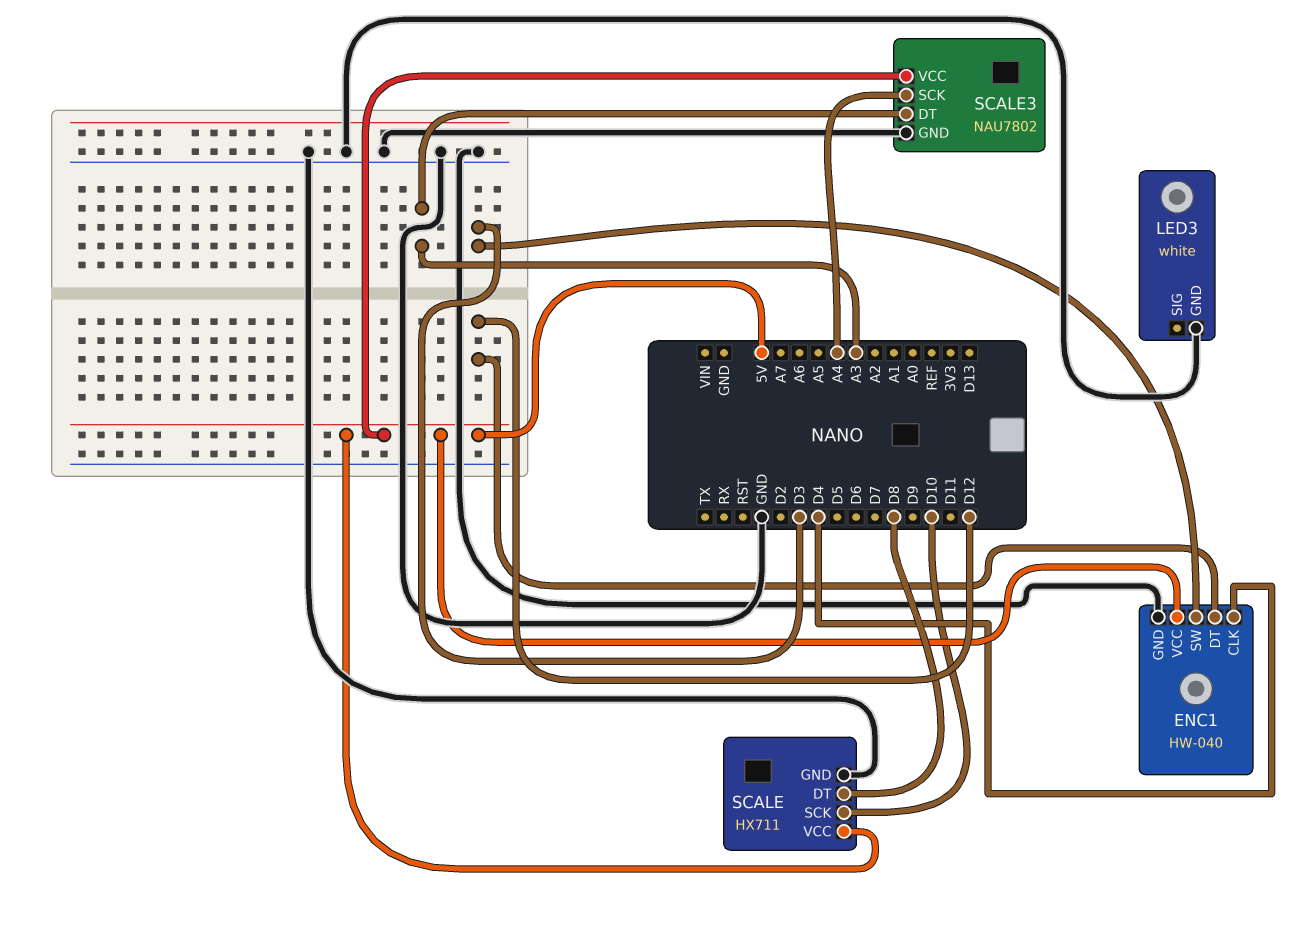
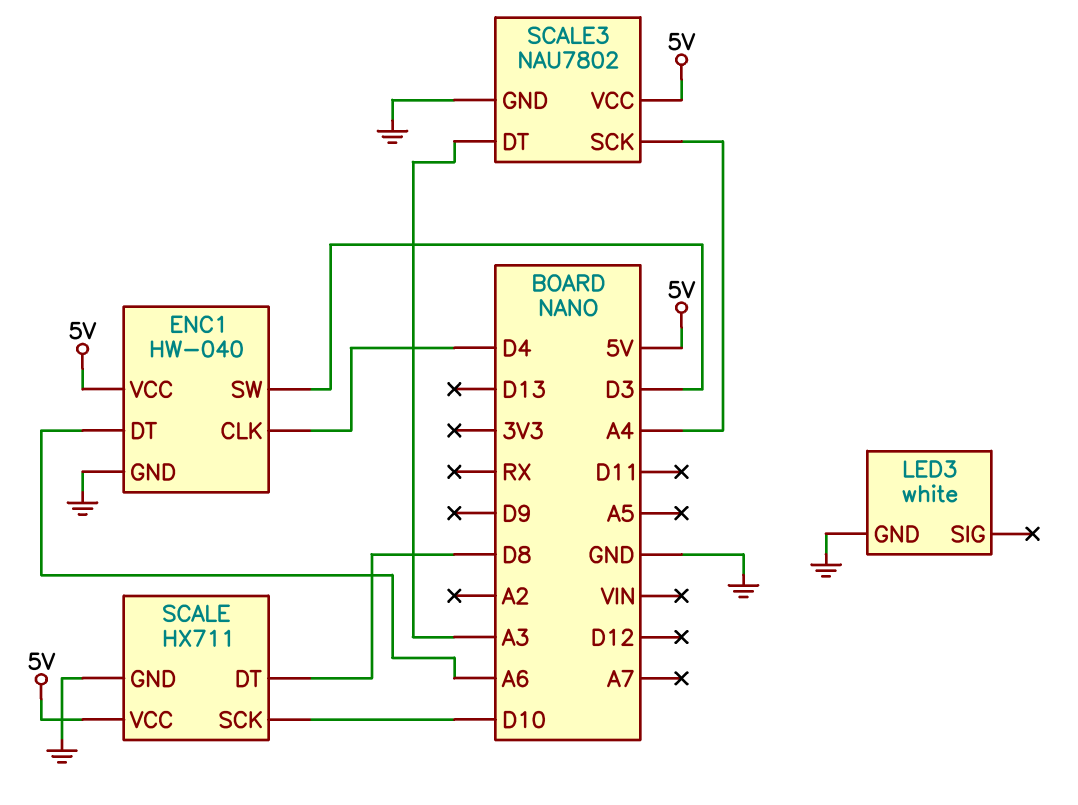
ENC1 pin DT: D12 -> A6

